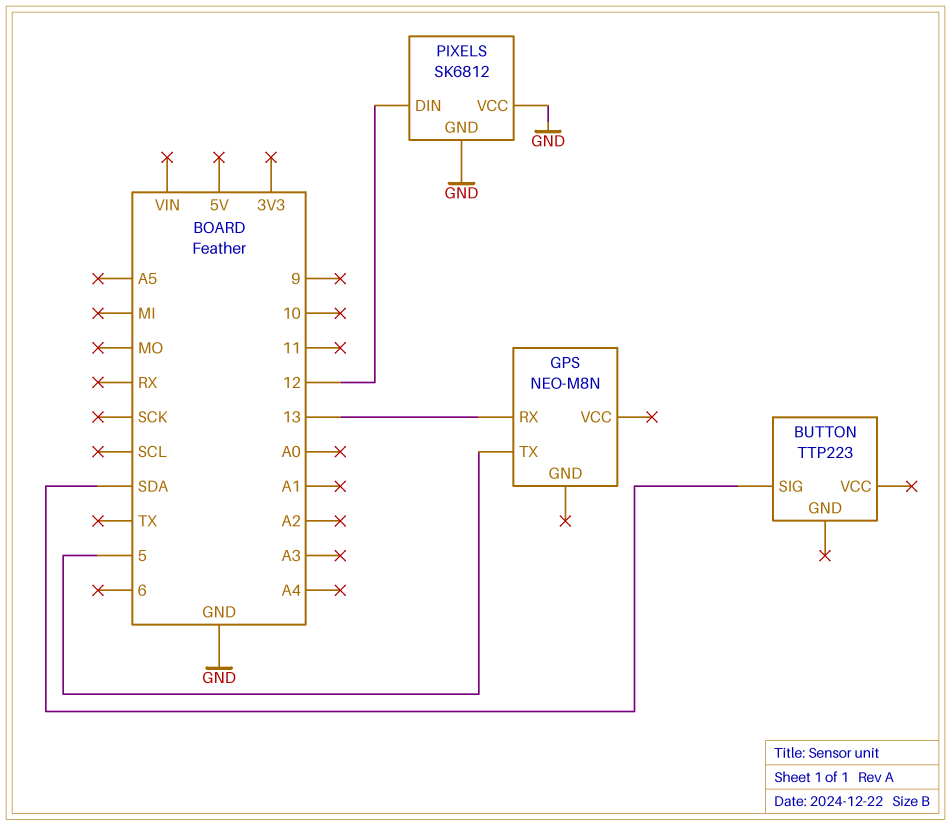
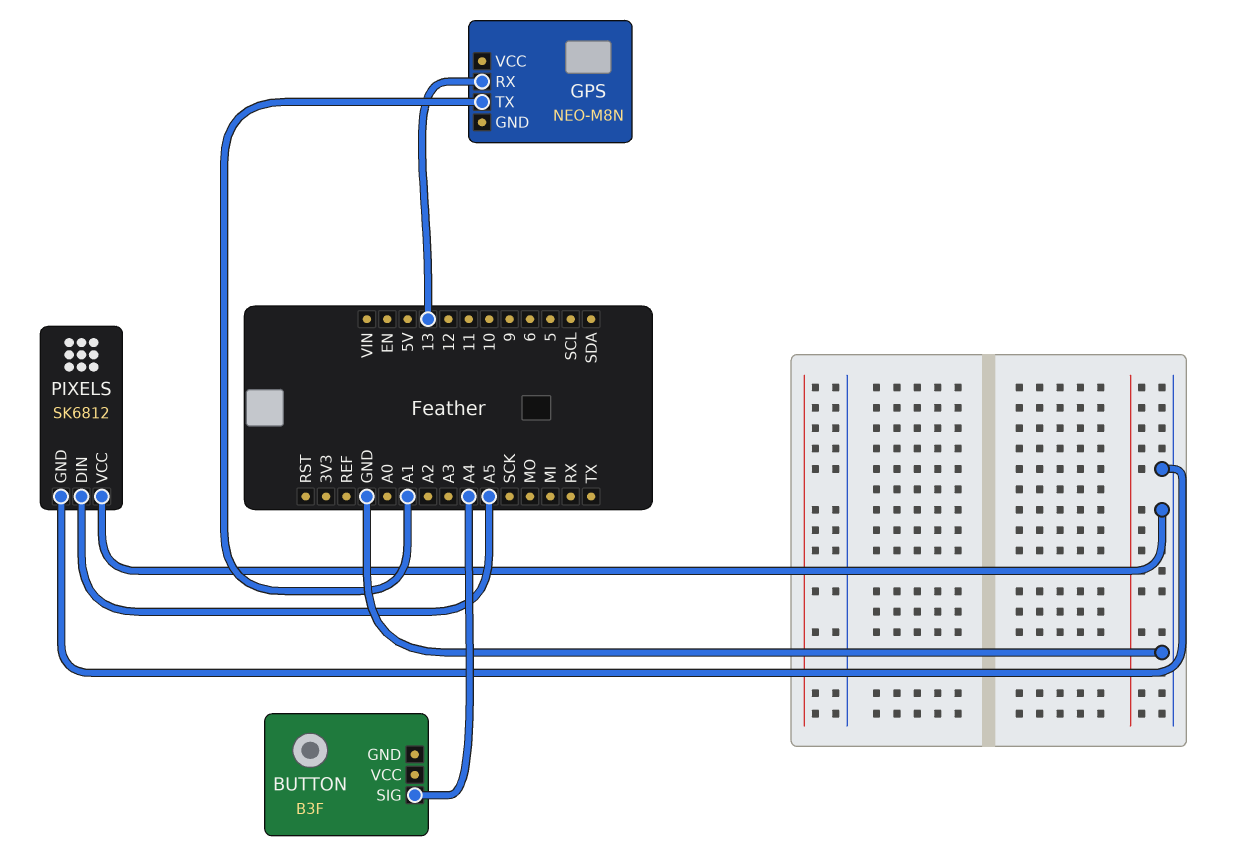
BUTTON: TTP223 -> B3F
BUTTON pin SIG: SDA -> A4
GPS pin TX: 5 -> A1
PIXELS pin DIN: 12 -> A5

